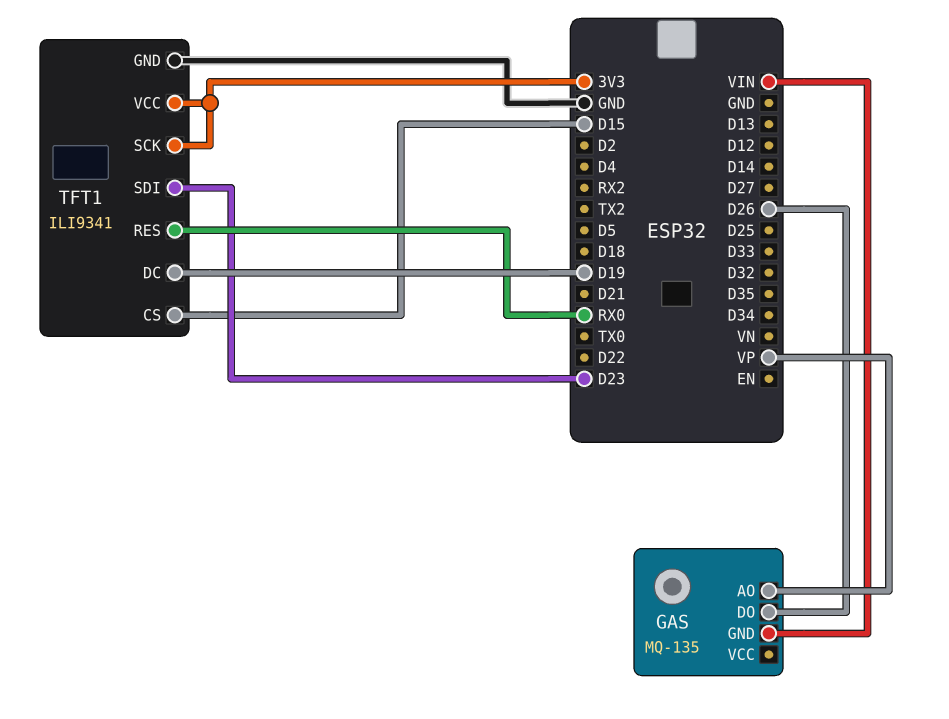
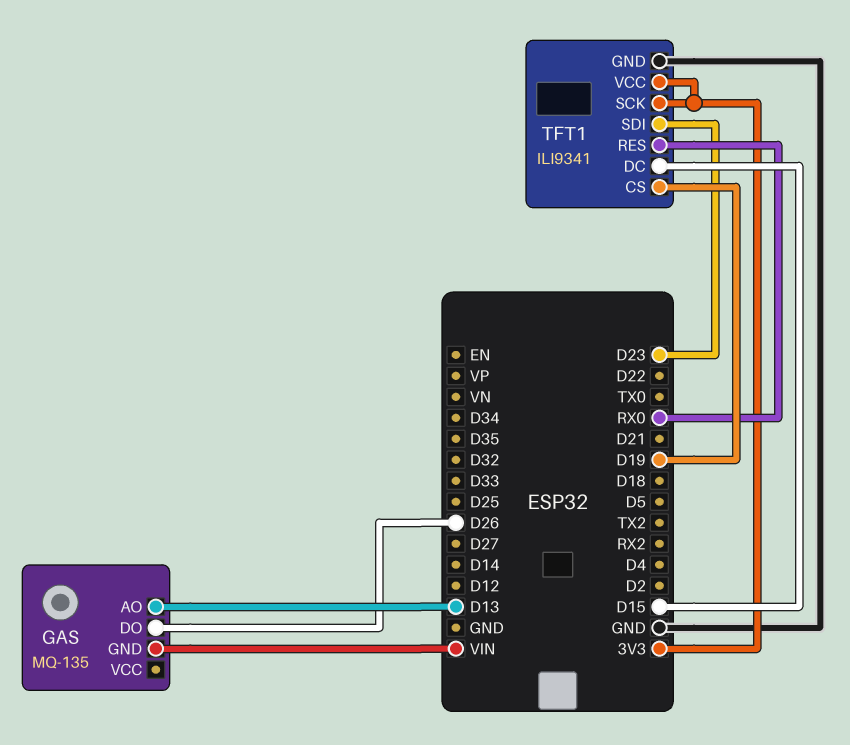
GAS pin AO: VP -> D13
TFT1 pin CS: D15 -> D19
TFT1 pin DC: D19 -> D15

